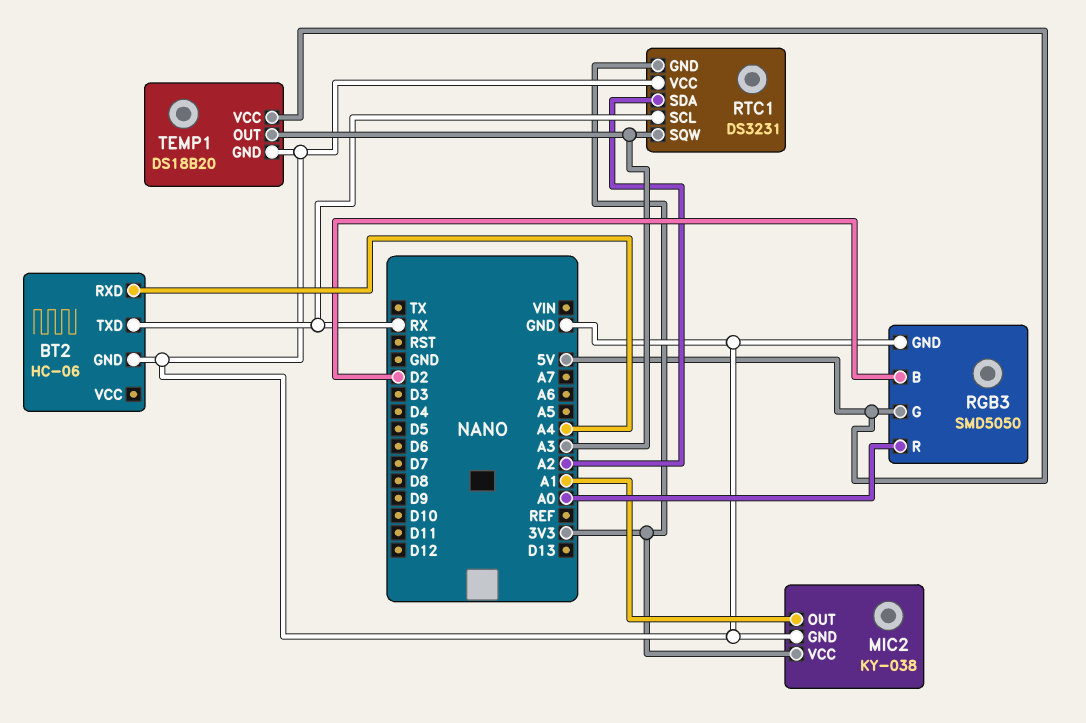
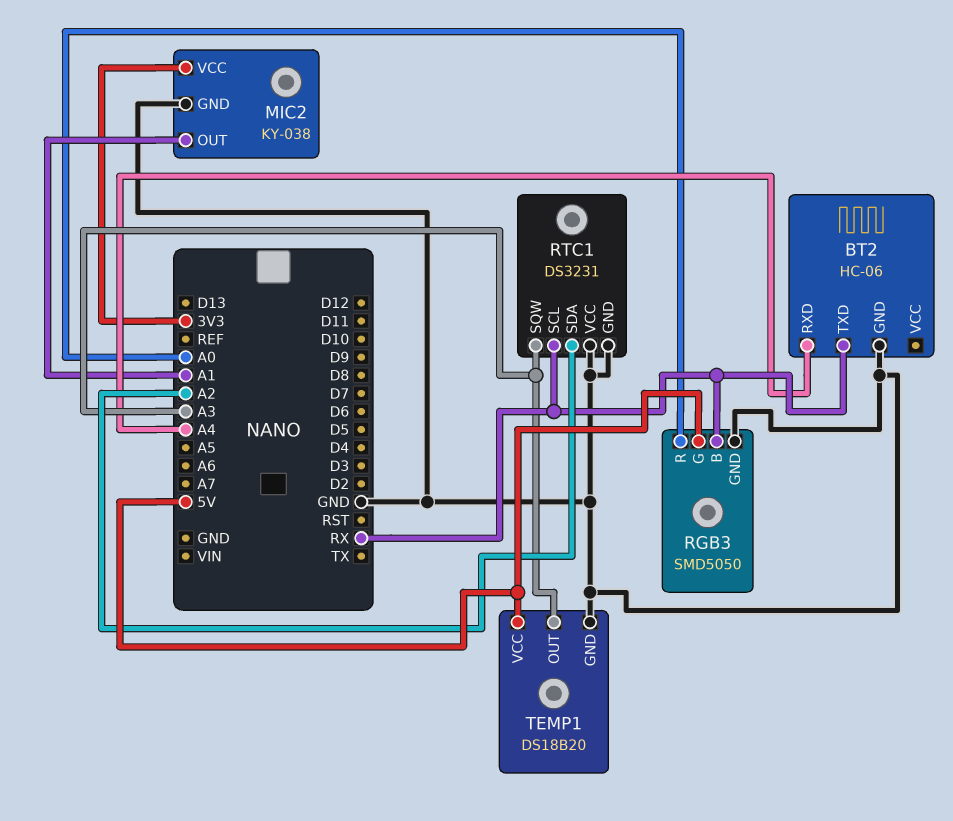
RGB3 pin B: D2 -> RX
RTC1 pin GND: 3V3 -> GND

